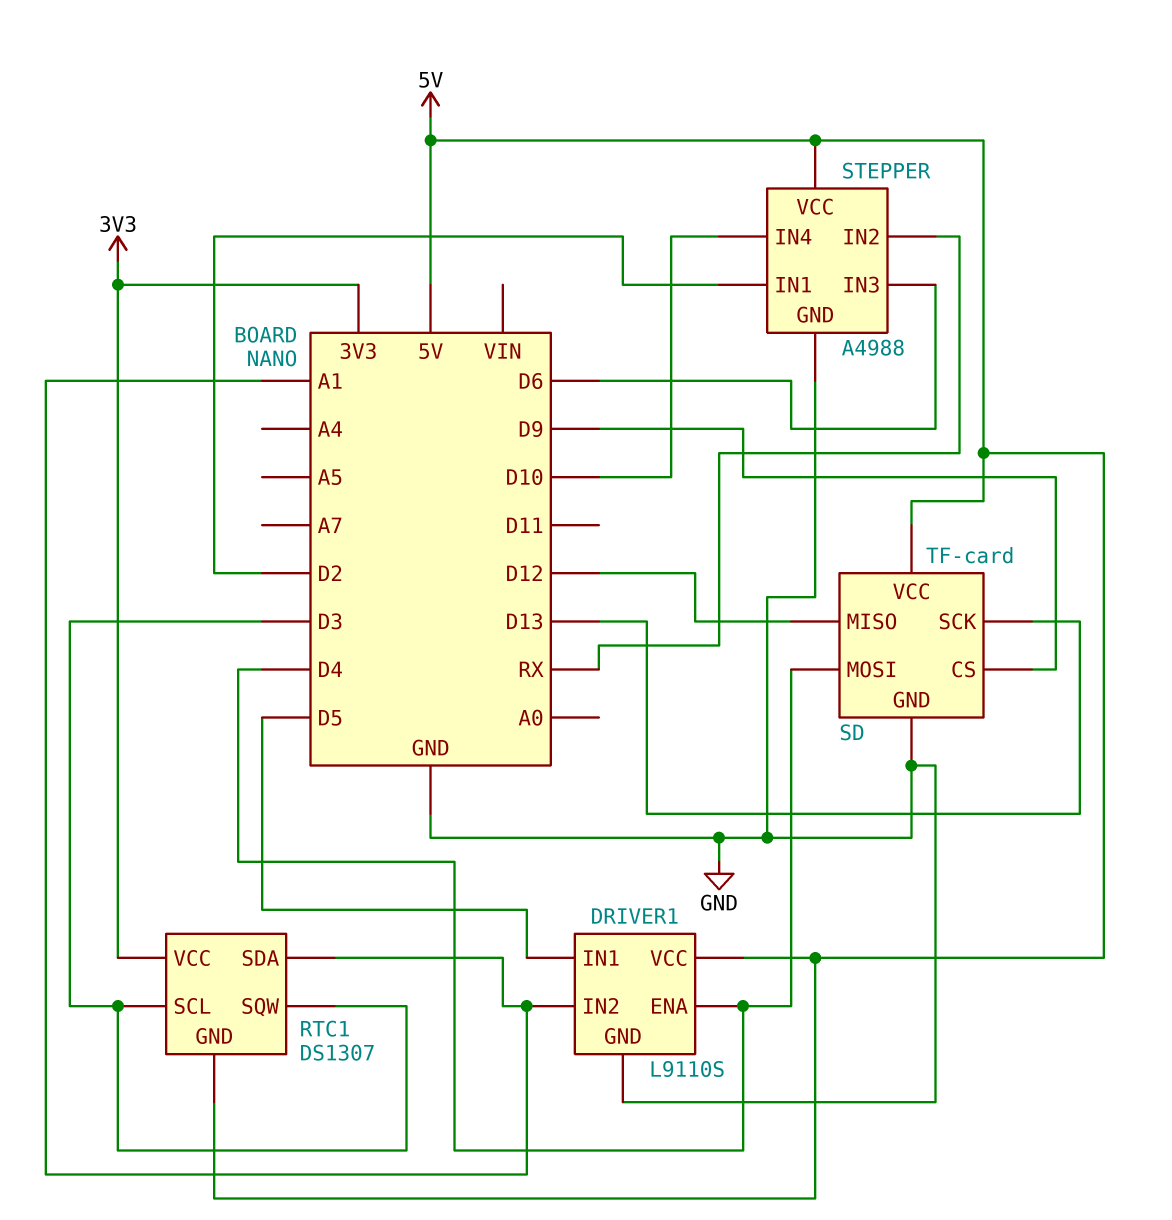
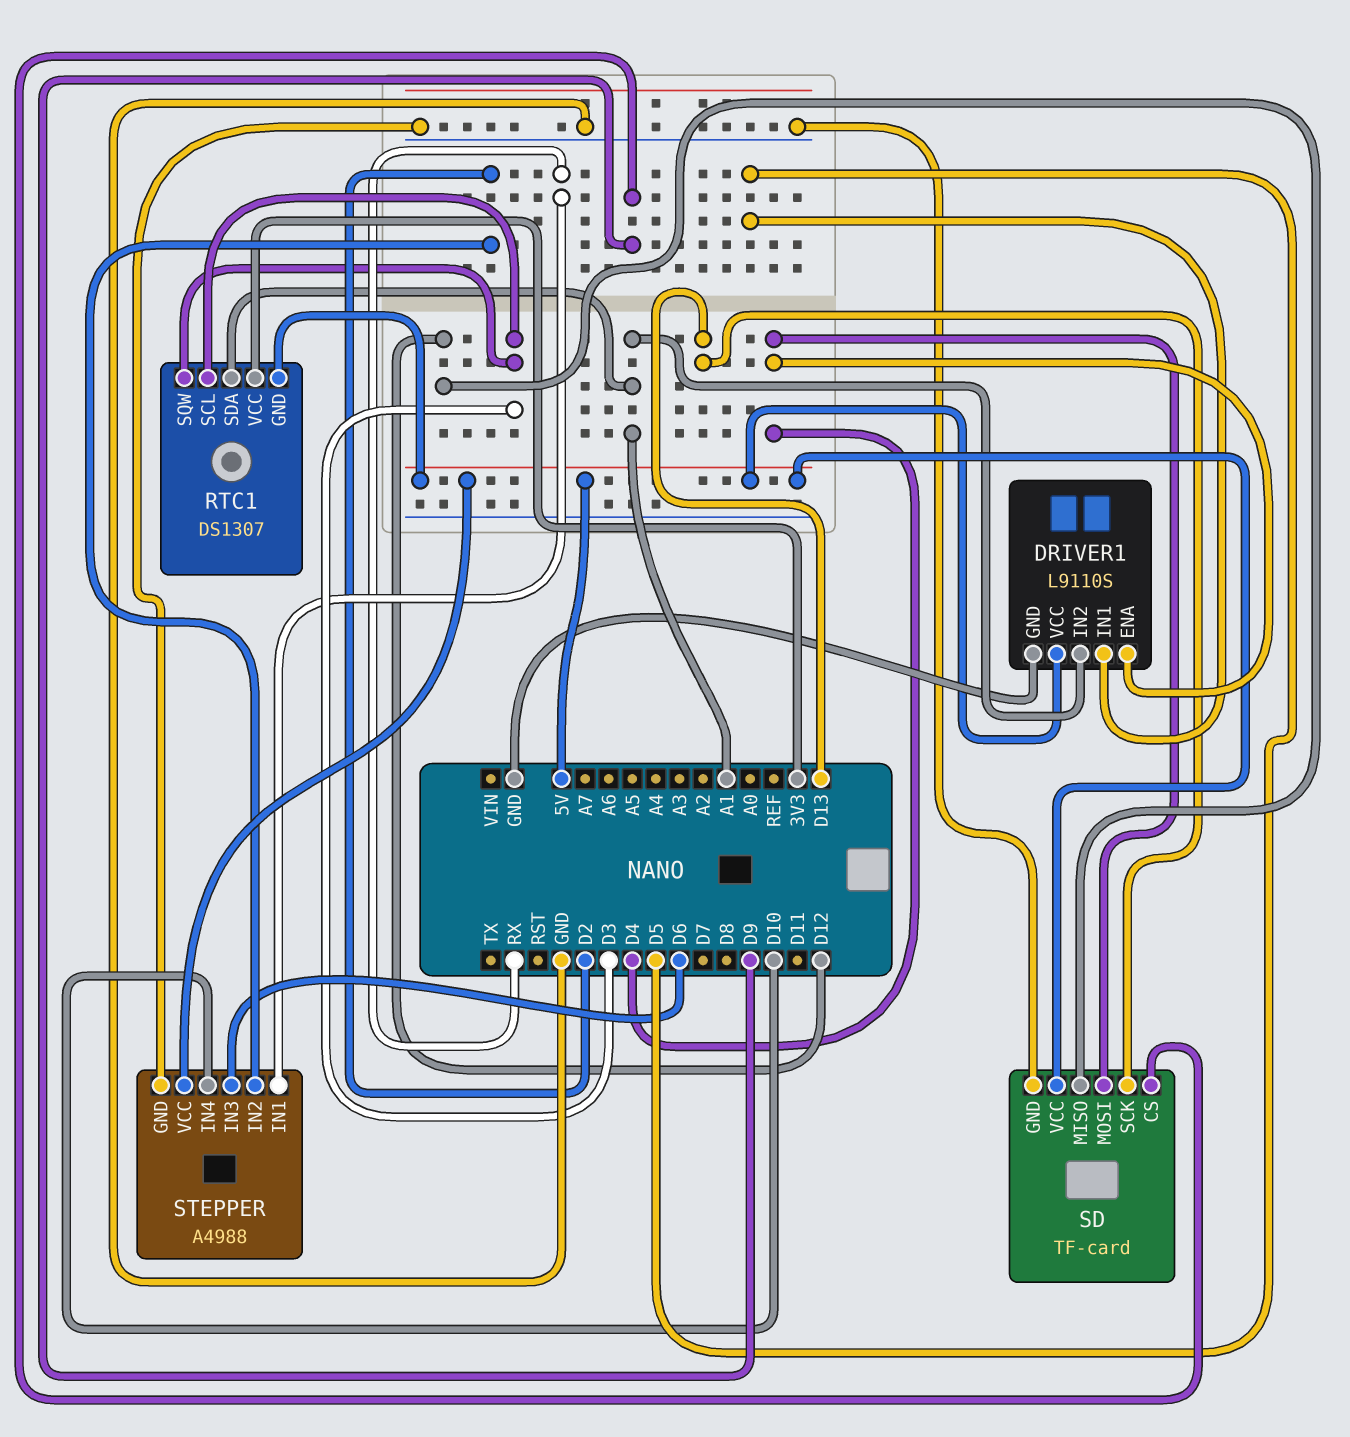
STEPPER pin IN1: D2 -> RX
STEPPER pin IN2: RX -> D2

